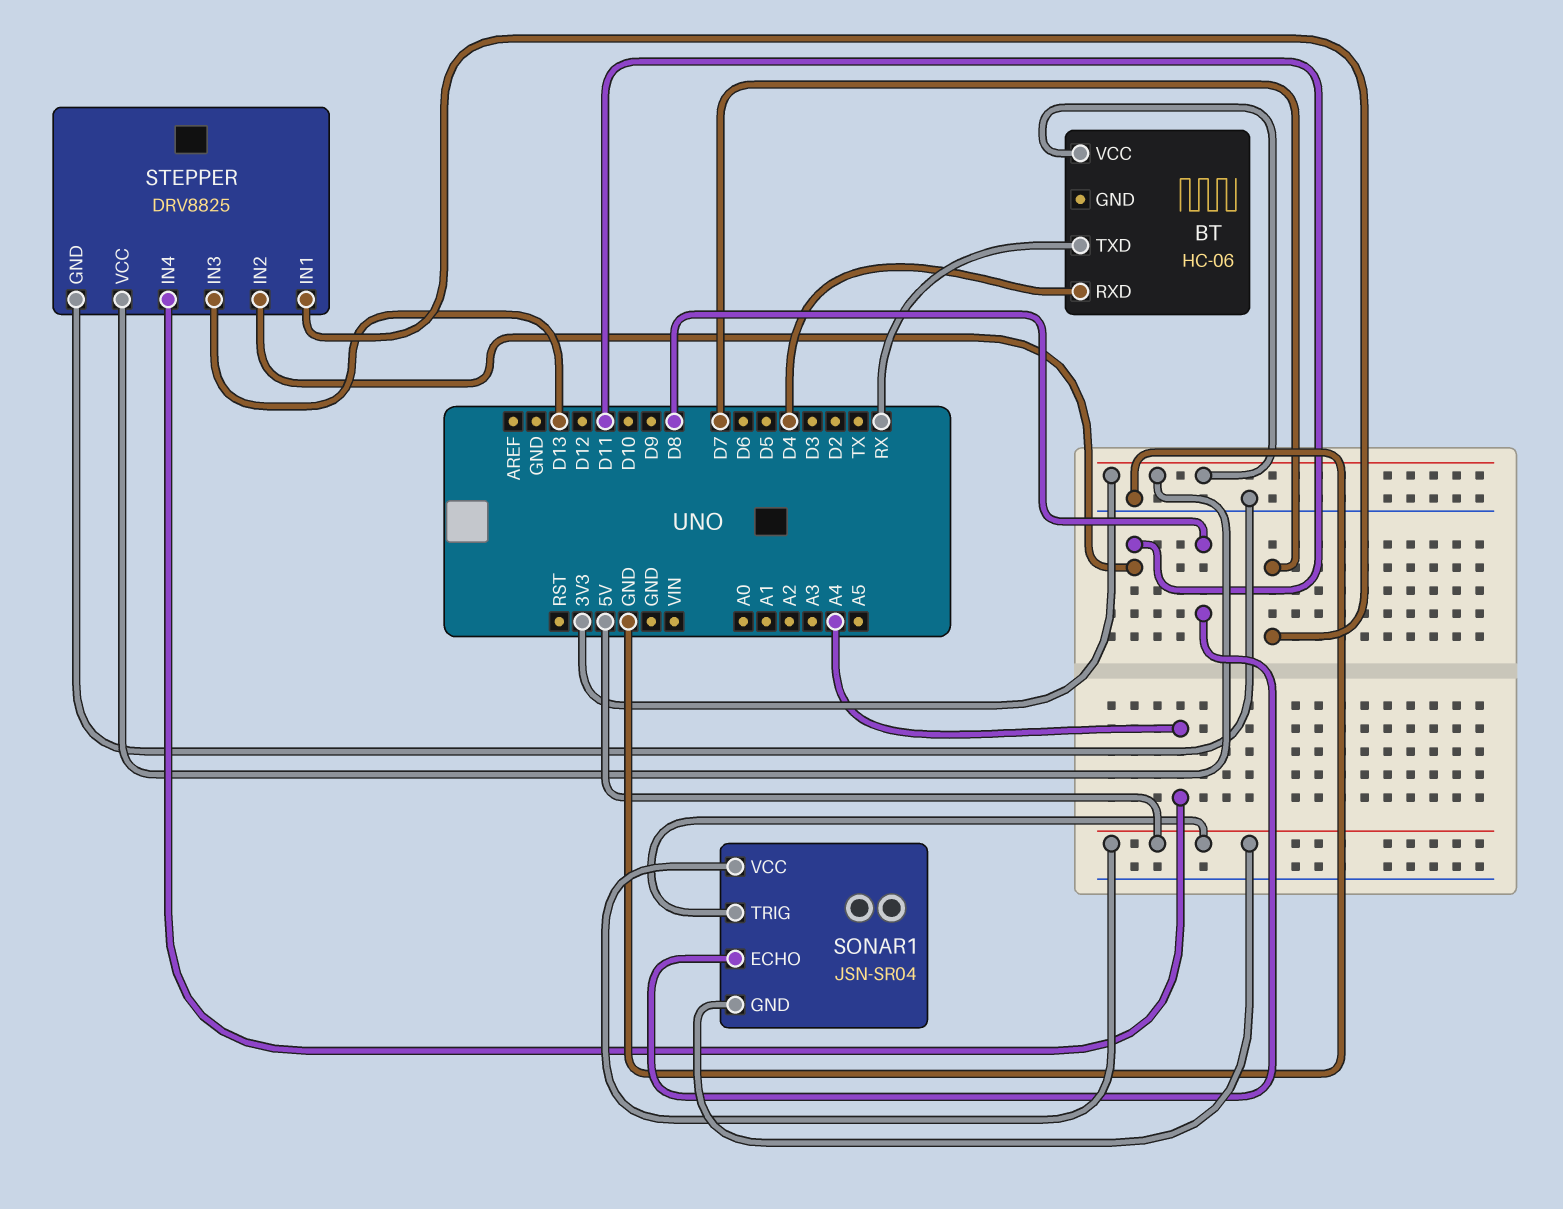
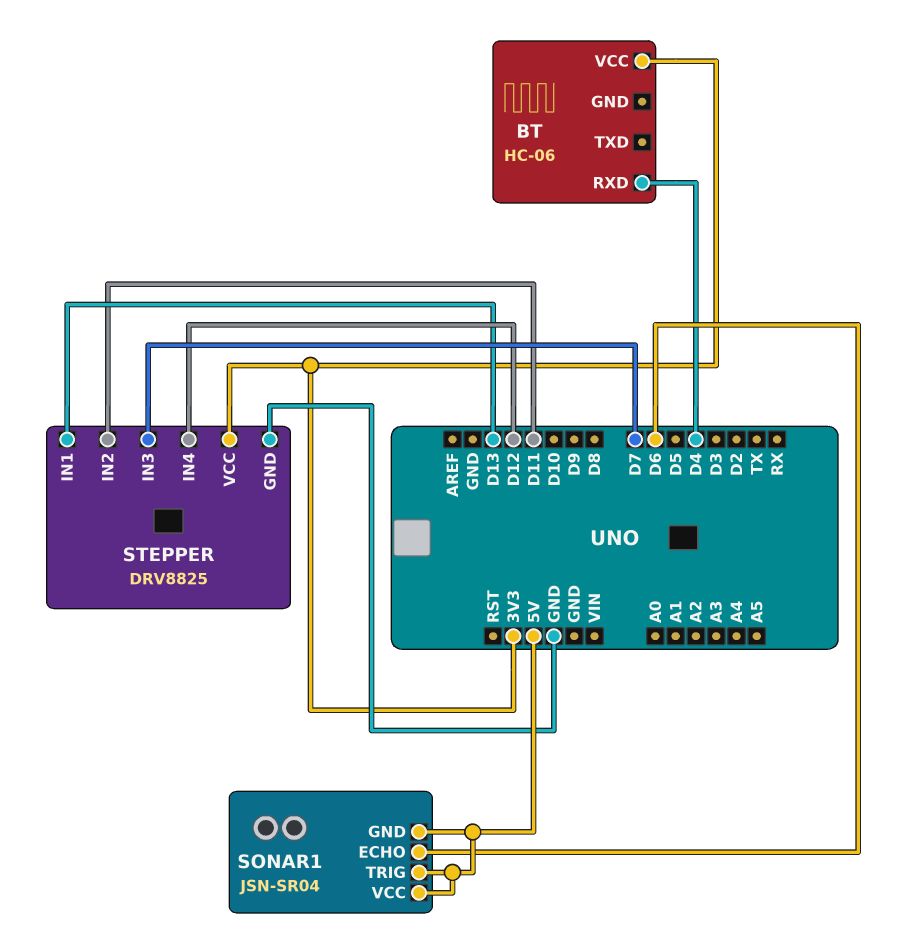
BT pin TXD: RX -> none
SONAR1 pin ECHO: D8 -> D6
STEPPER pin IN1: D7 -> D13
STEPPER pin IN3: D13 -> D7
STEPPER pin IN4: A4 -> D12

